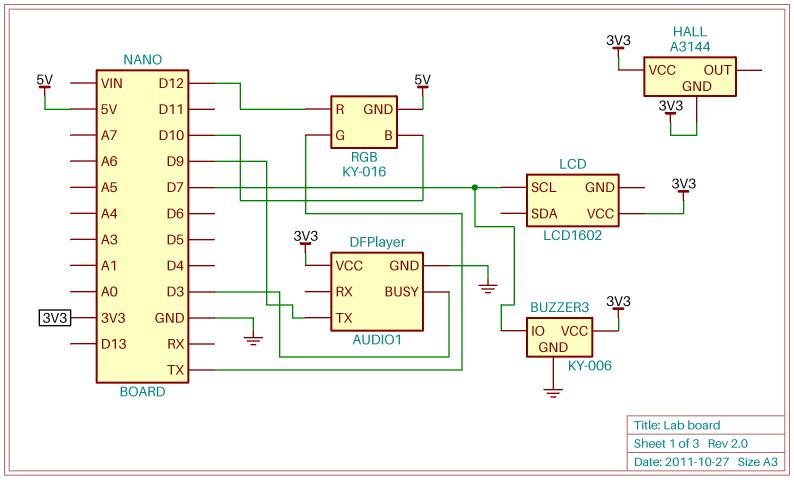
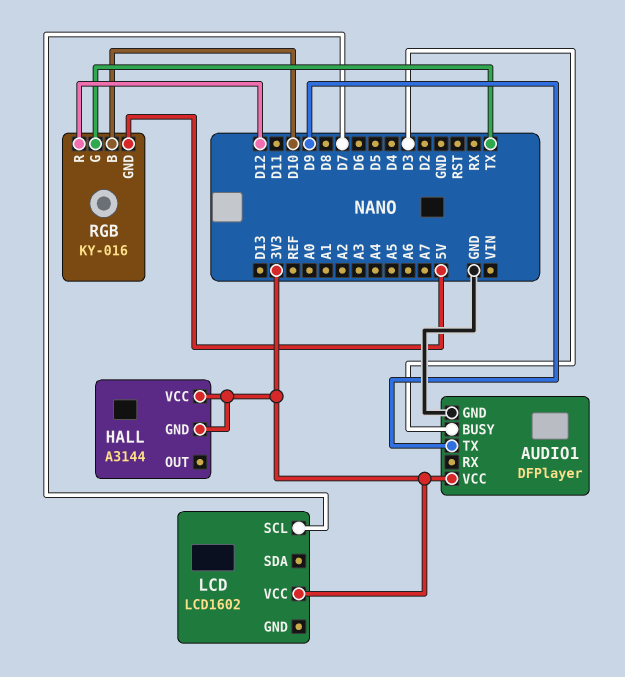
BUZZER3: KY-006 -> none
BUZZER3 pin GND: GND -> none
BUZZER3 pin IO: D7 -> none
BUZZER3 pin VCC: 3V3 -> none

